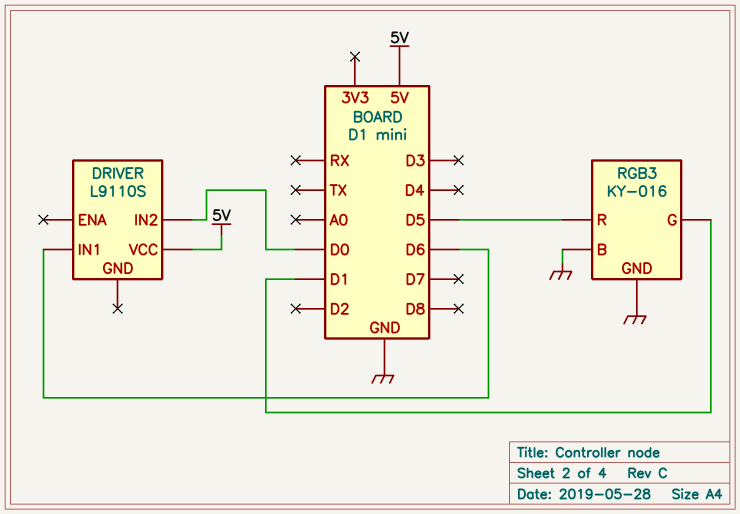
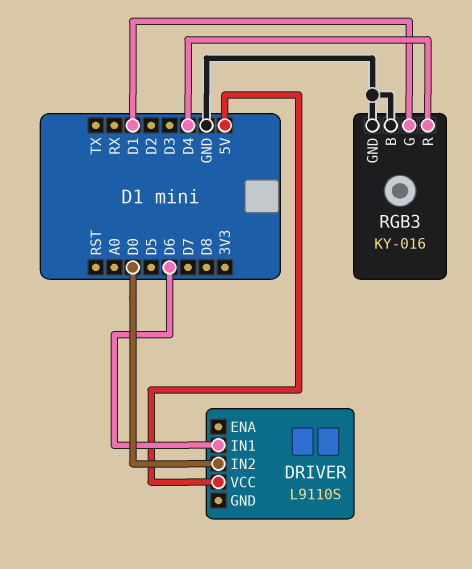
RGB3 pin R: D5 -> D4

